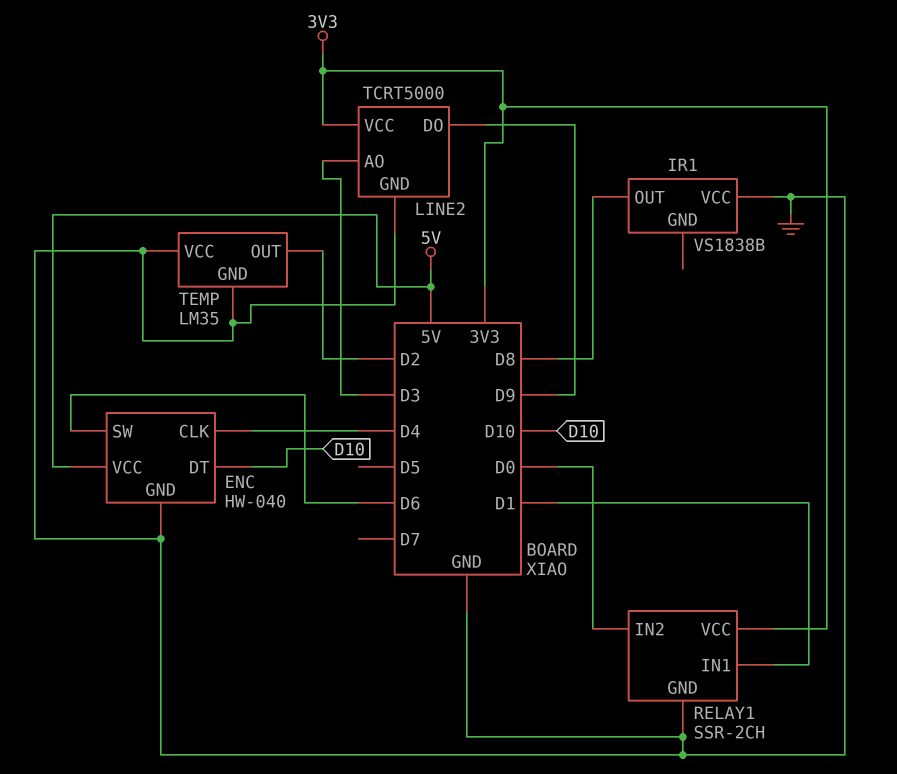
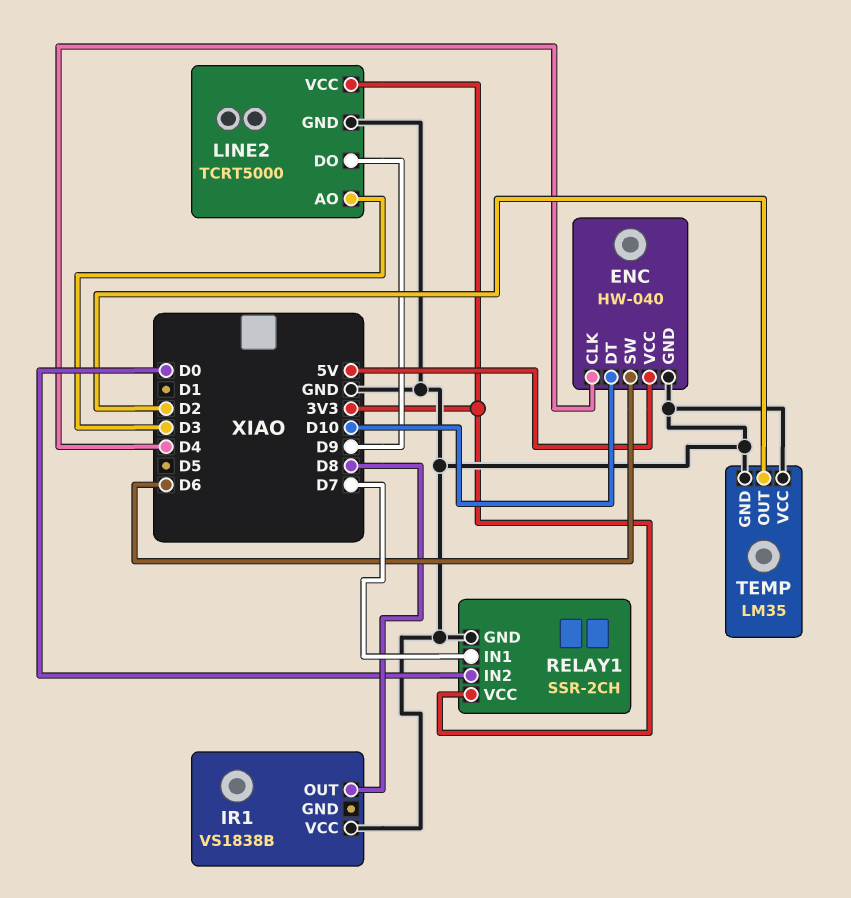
RELAY1 pin IN1: D1 -> D7

